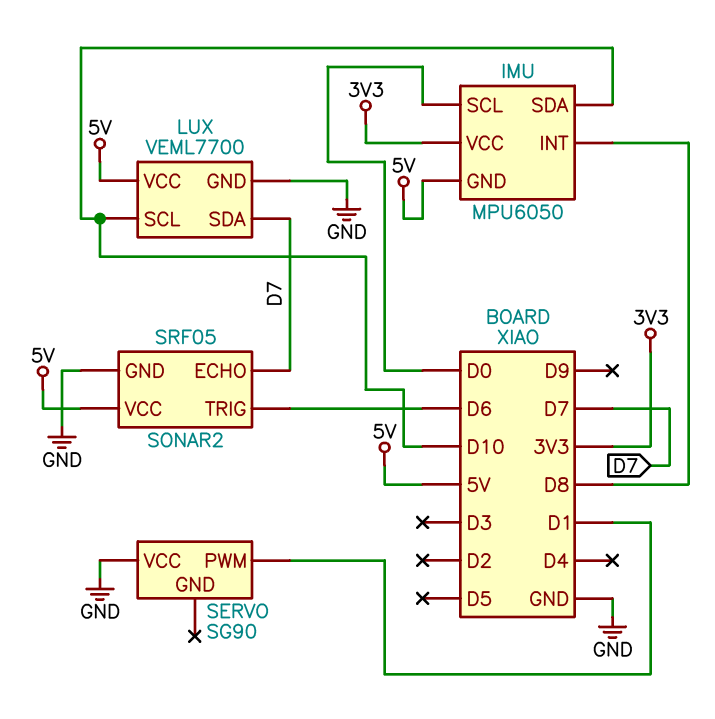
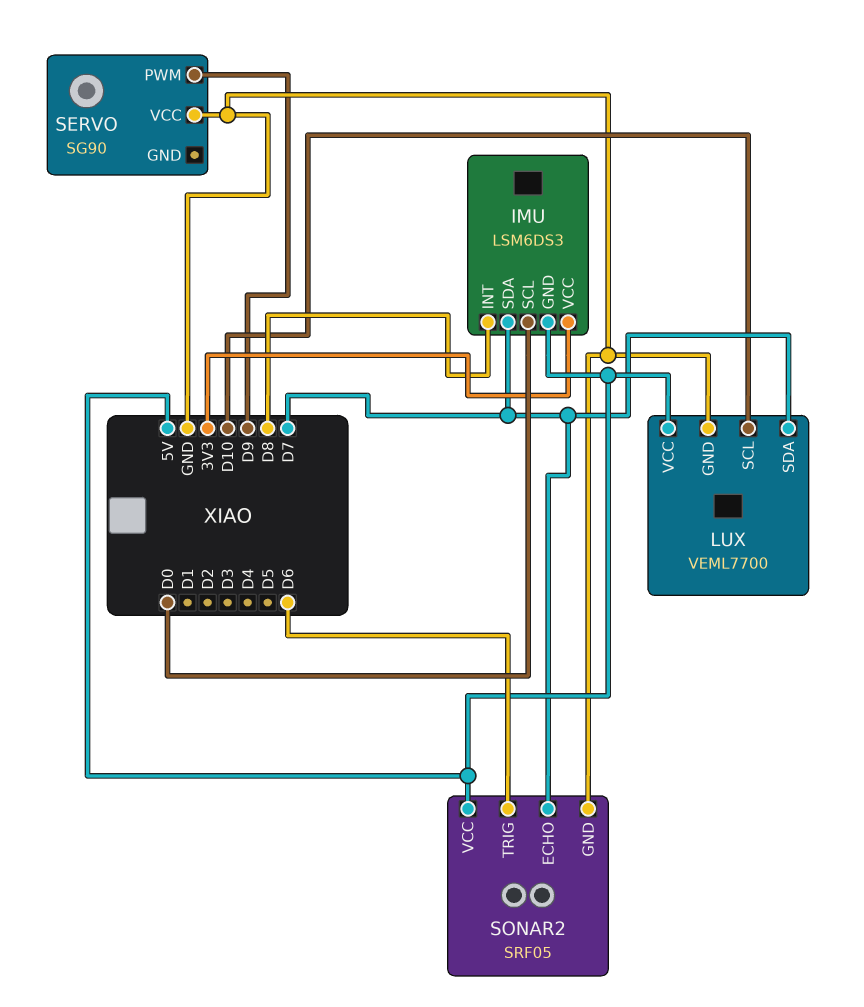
IMU: MPU6050 -> LSM6DS3
IMU pin SDA: D10 -> D7
SERVO pin PWM: D1 -> D9

